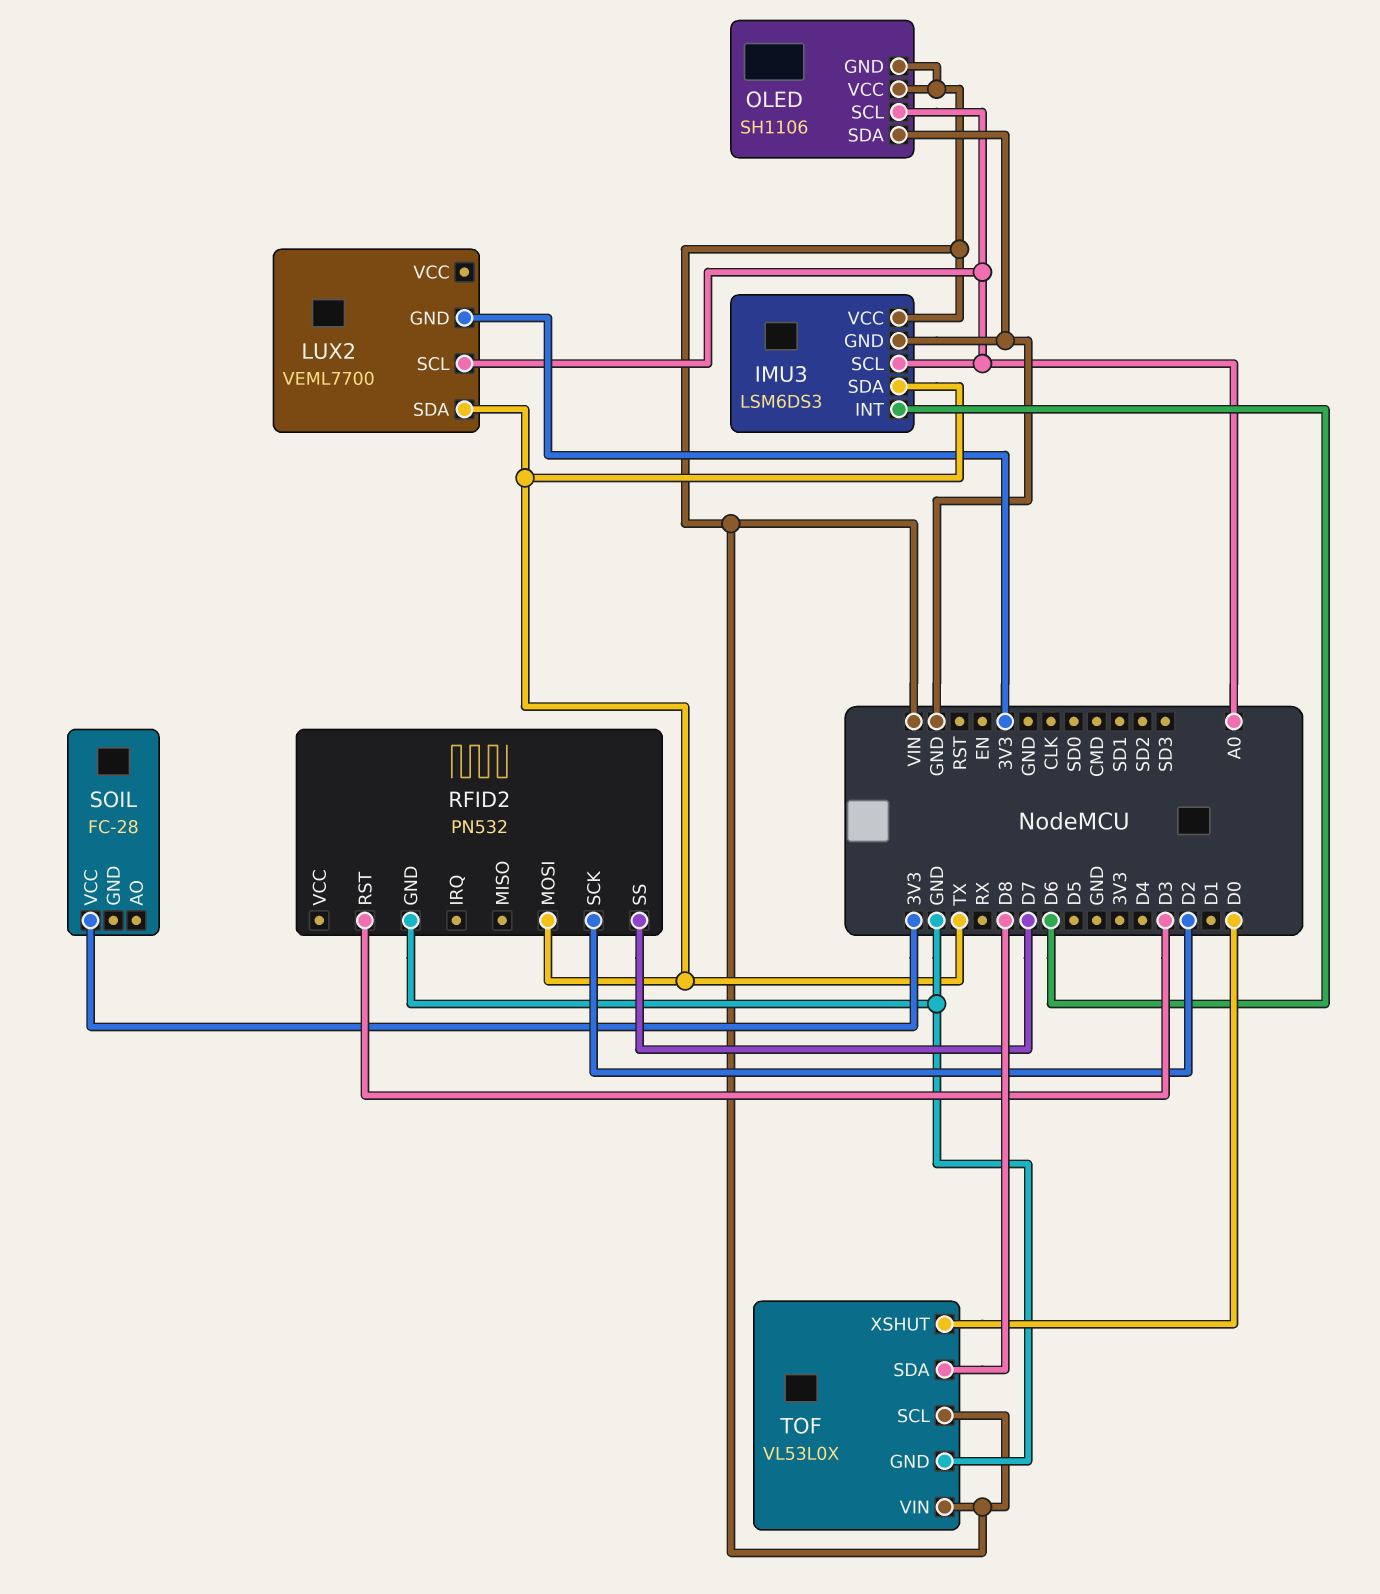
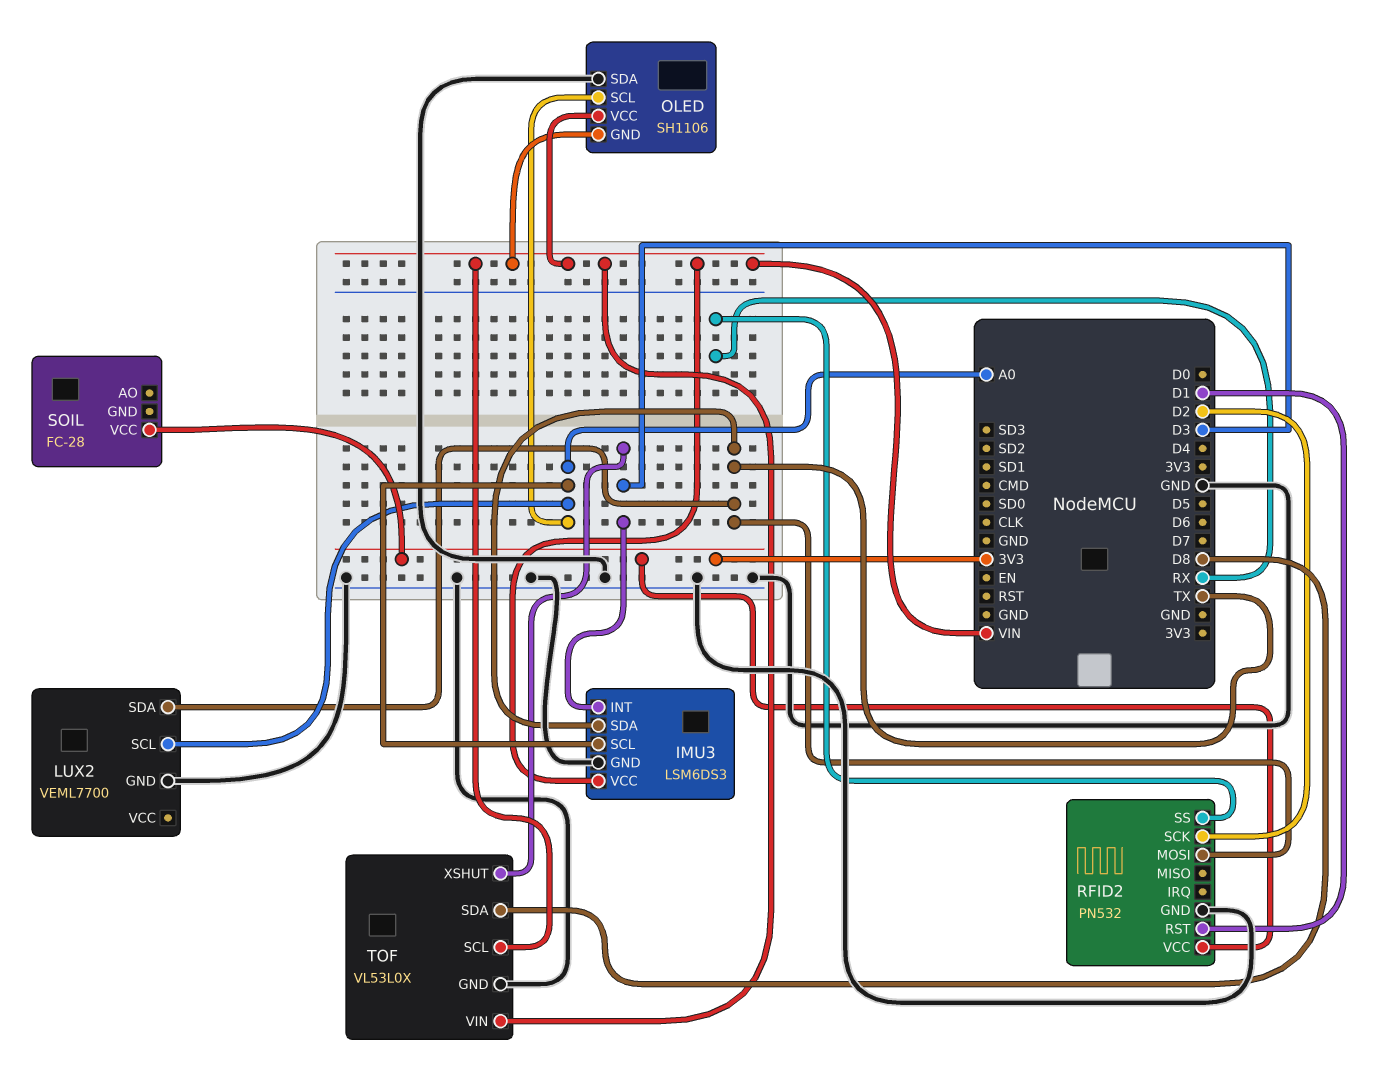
IMU3 pin INT: D6 -> D3
LUX2 pin GND: 3V3 -> GND
RFID2 pin RST: D3 -> D1
RFID2 pin SS: D7 -> RX
RFID2 pin VCC: none -> 3V3
TOF pin XSHUT: D0 -> D3

